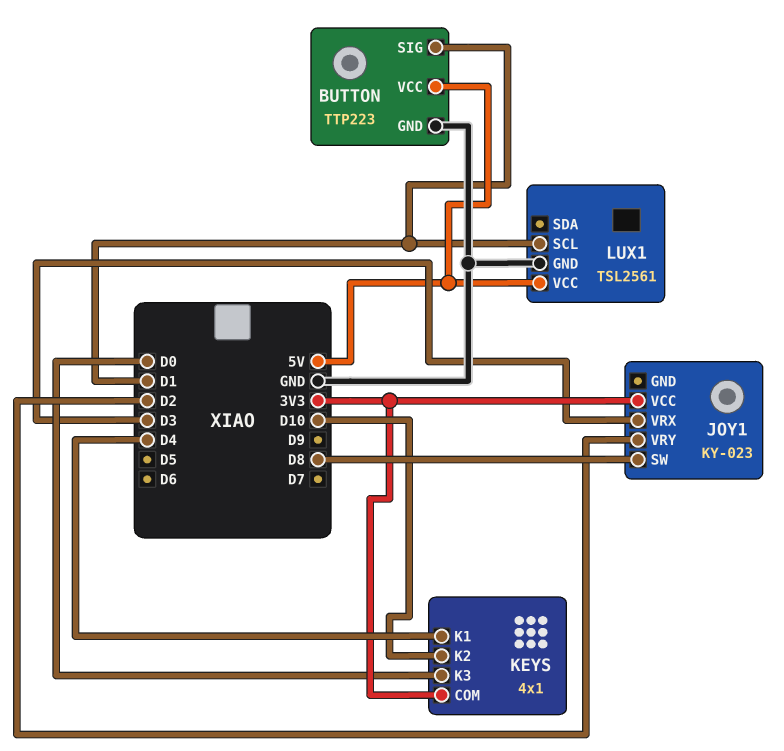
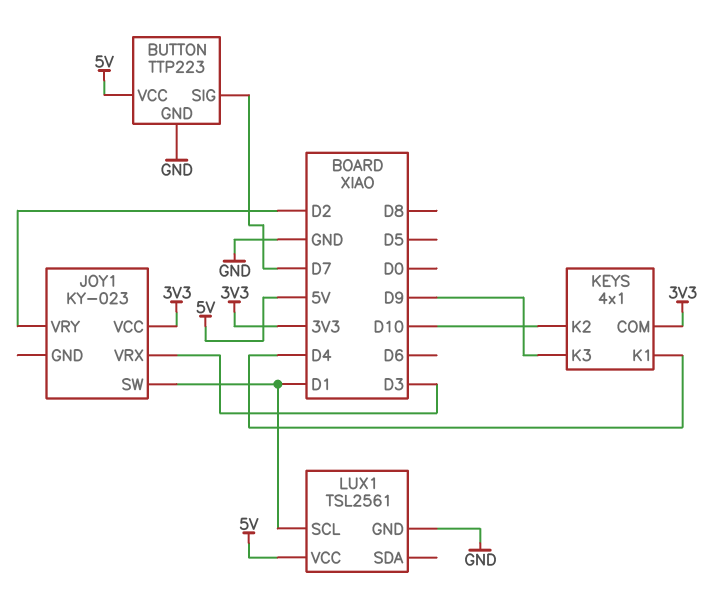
BUTTON pin SIG: D1 -> D7
JOY1 pin SW: D8 -> D1
KEYS pin K3: D0 -> D9

